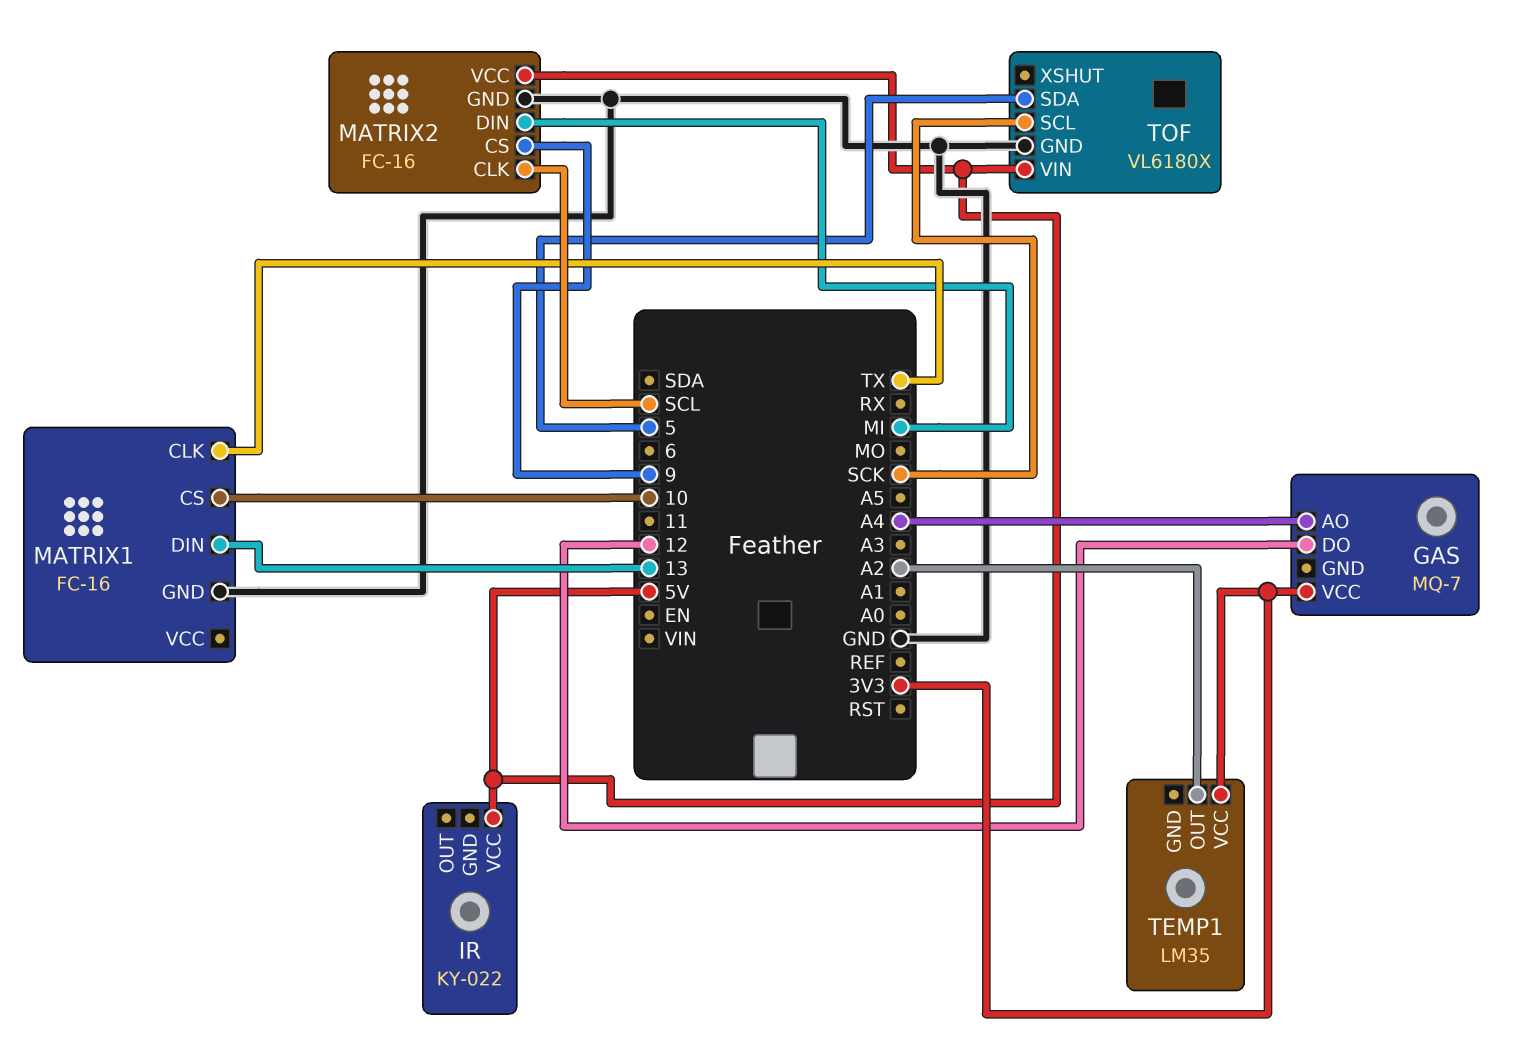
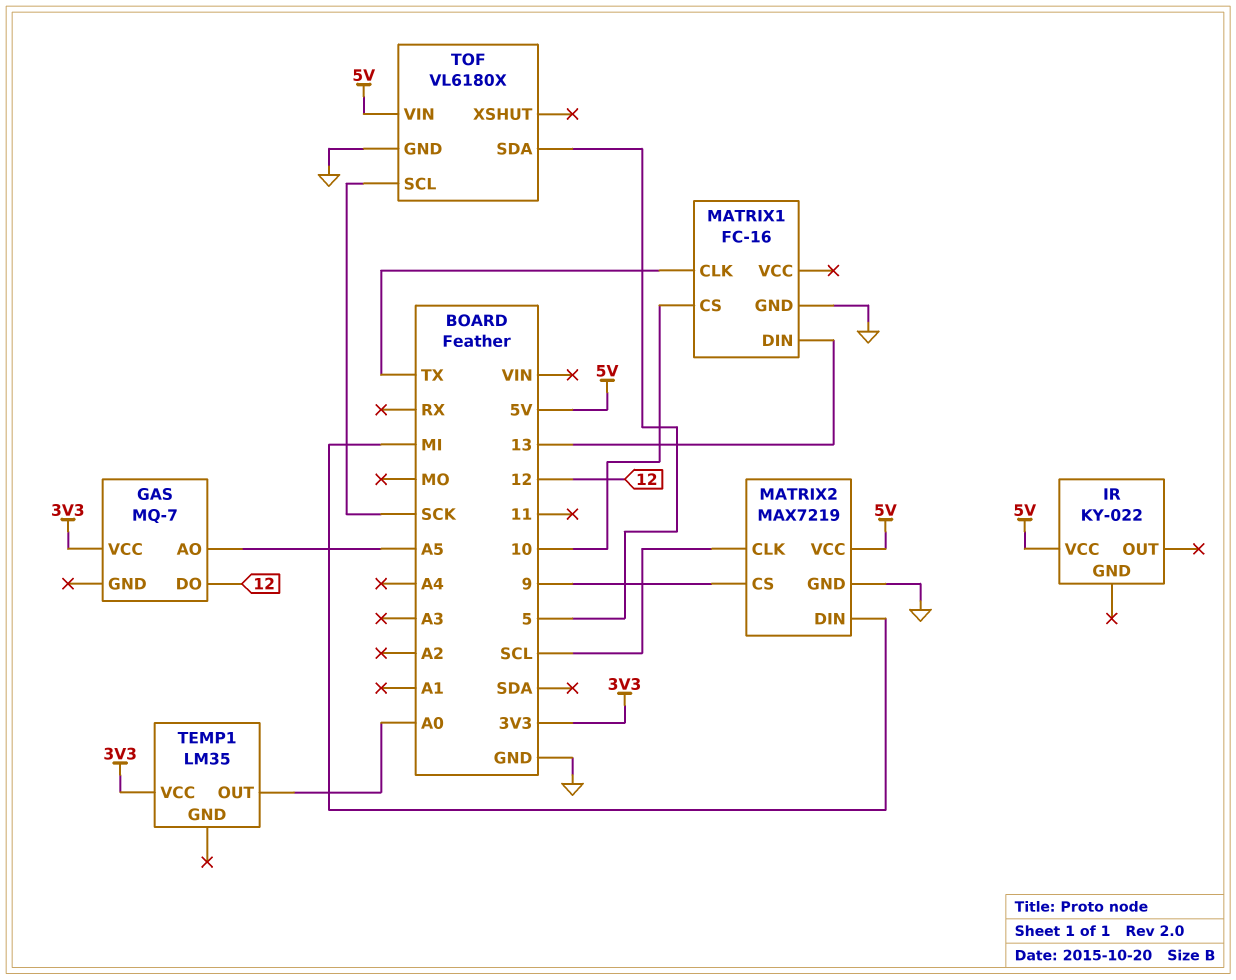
GAS pin AO: A4 -> A5
MATRIX2: FC-16 -> MAX7219
TEMP1 pin OUT: A2 -> A0

